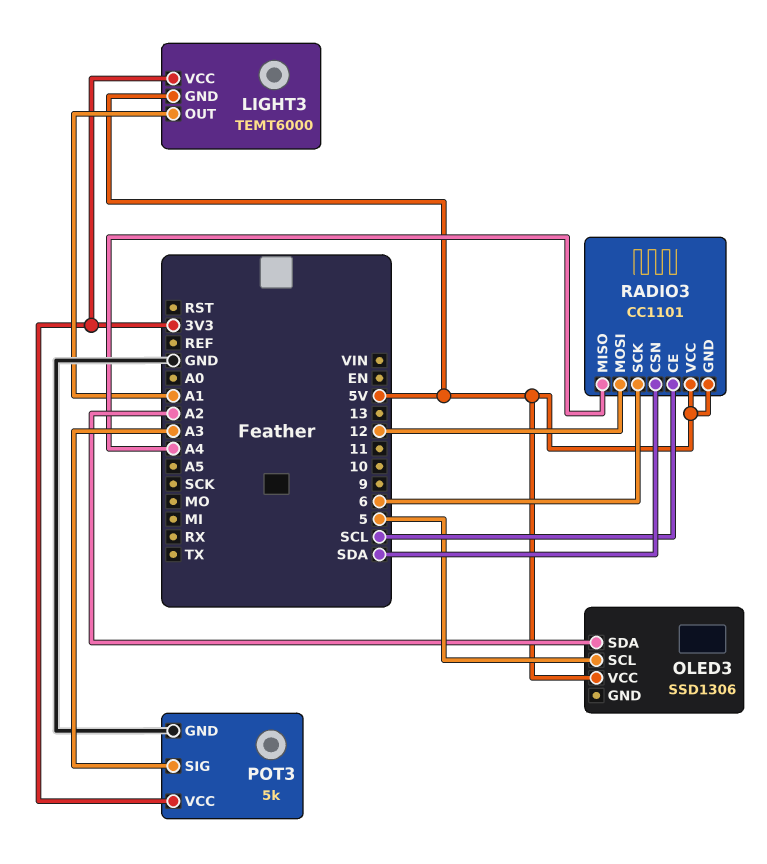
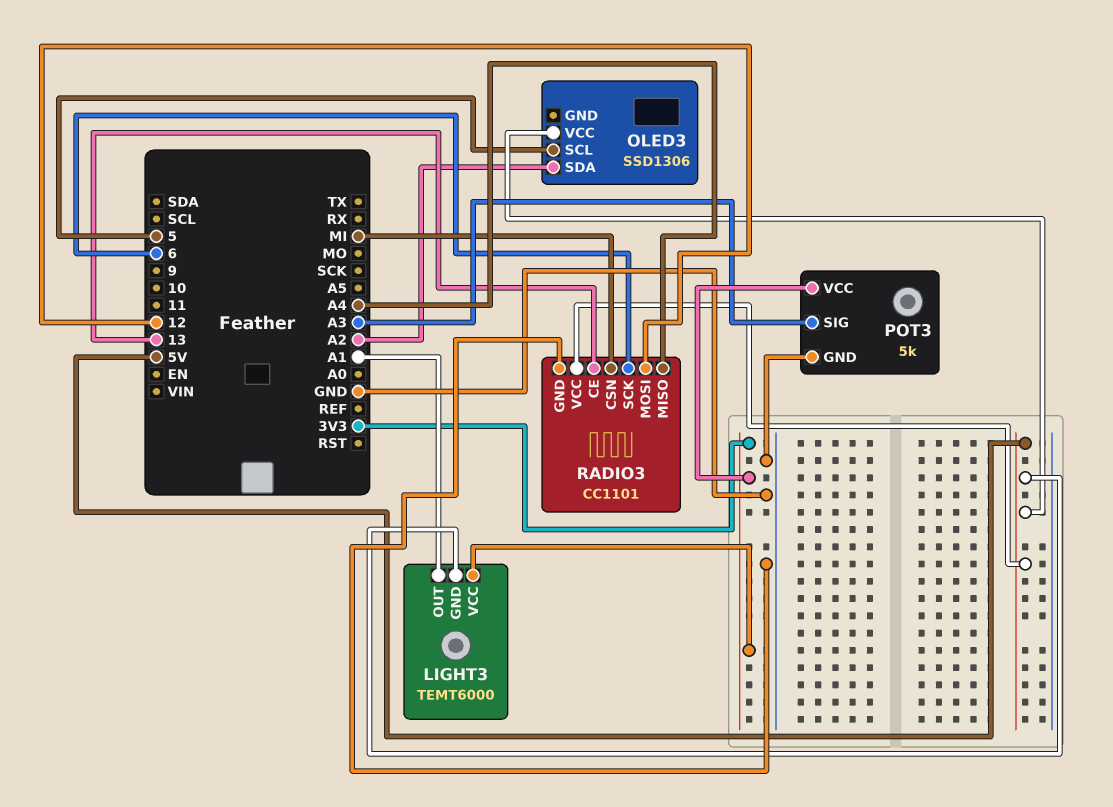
RADIO3 pin CE: SCL -> 13
RADIO3 pin CSN: SDA -> MI
RADIO3 pin GND: 5V -> GND

